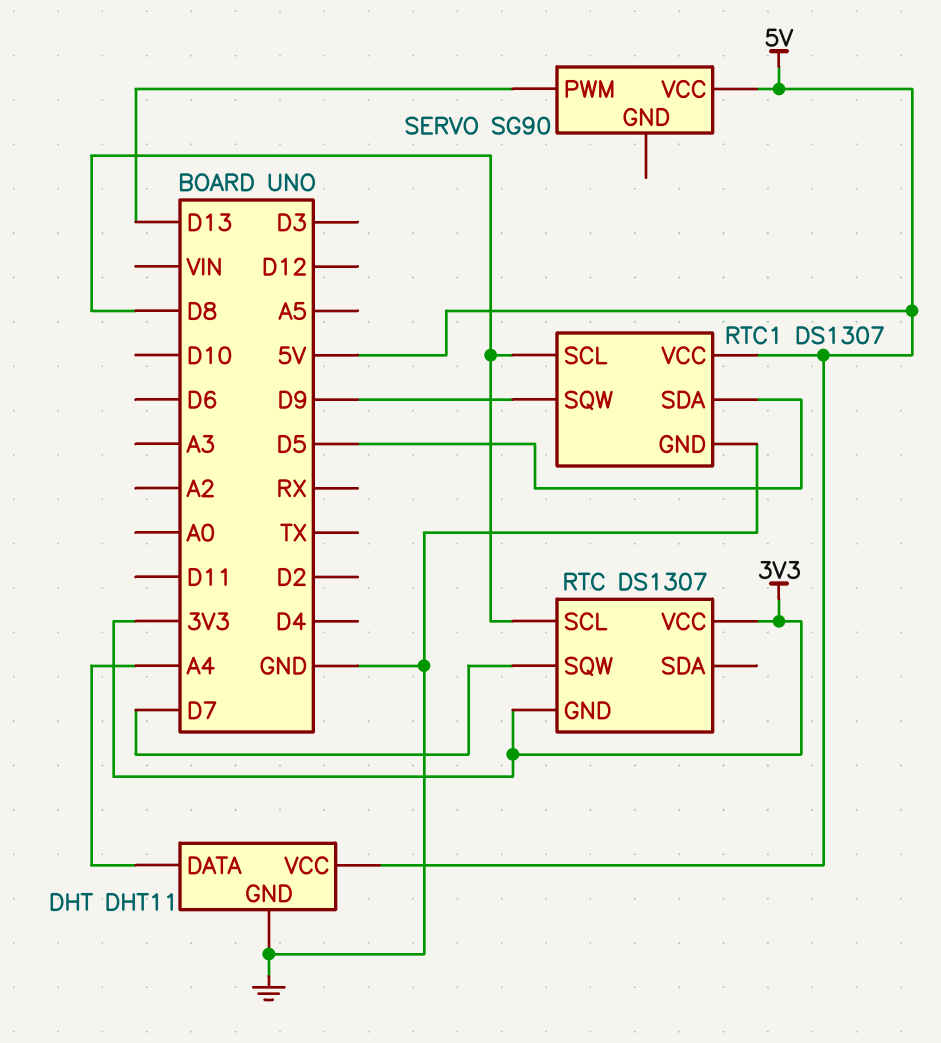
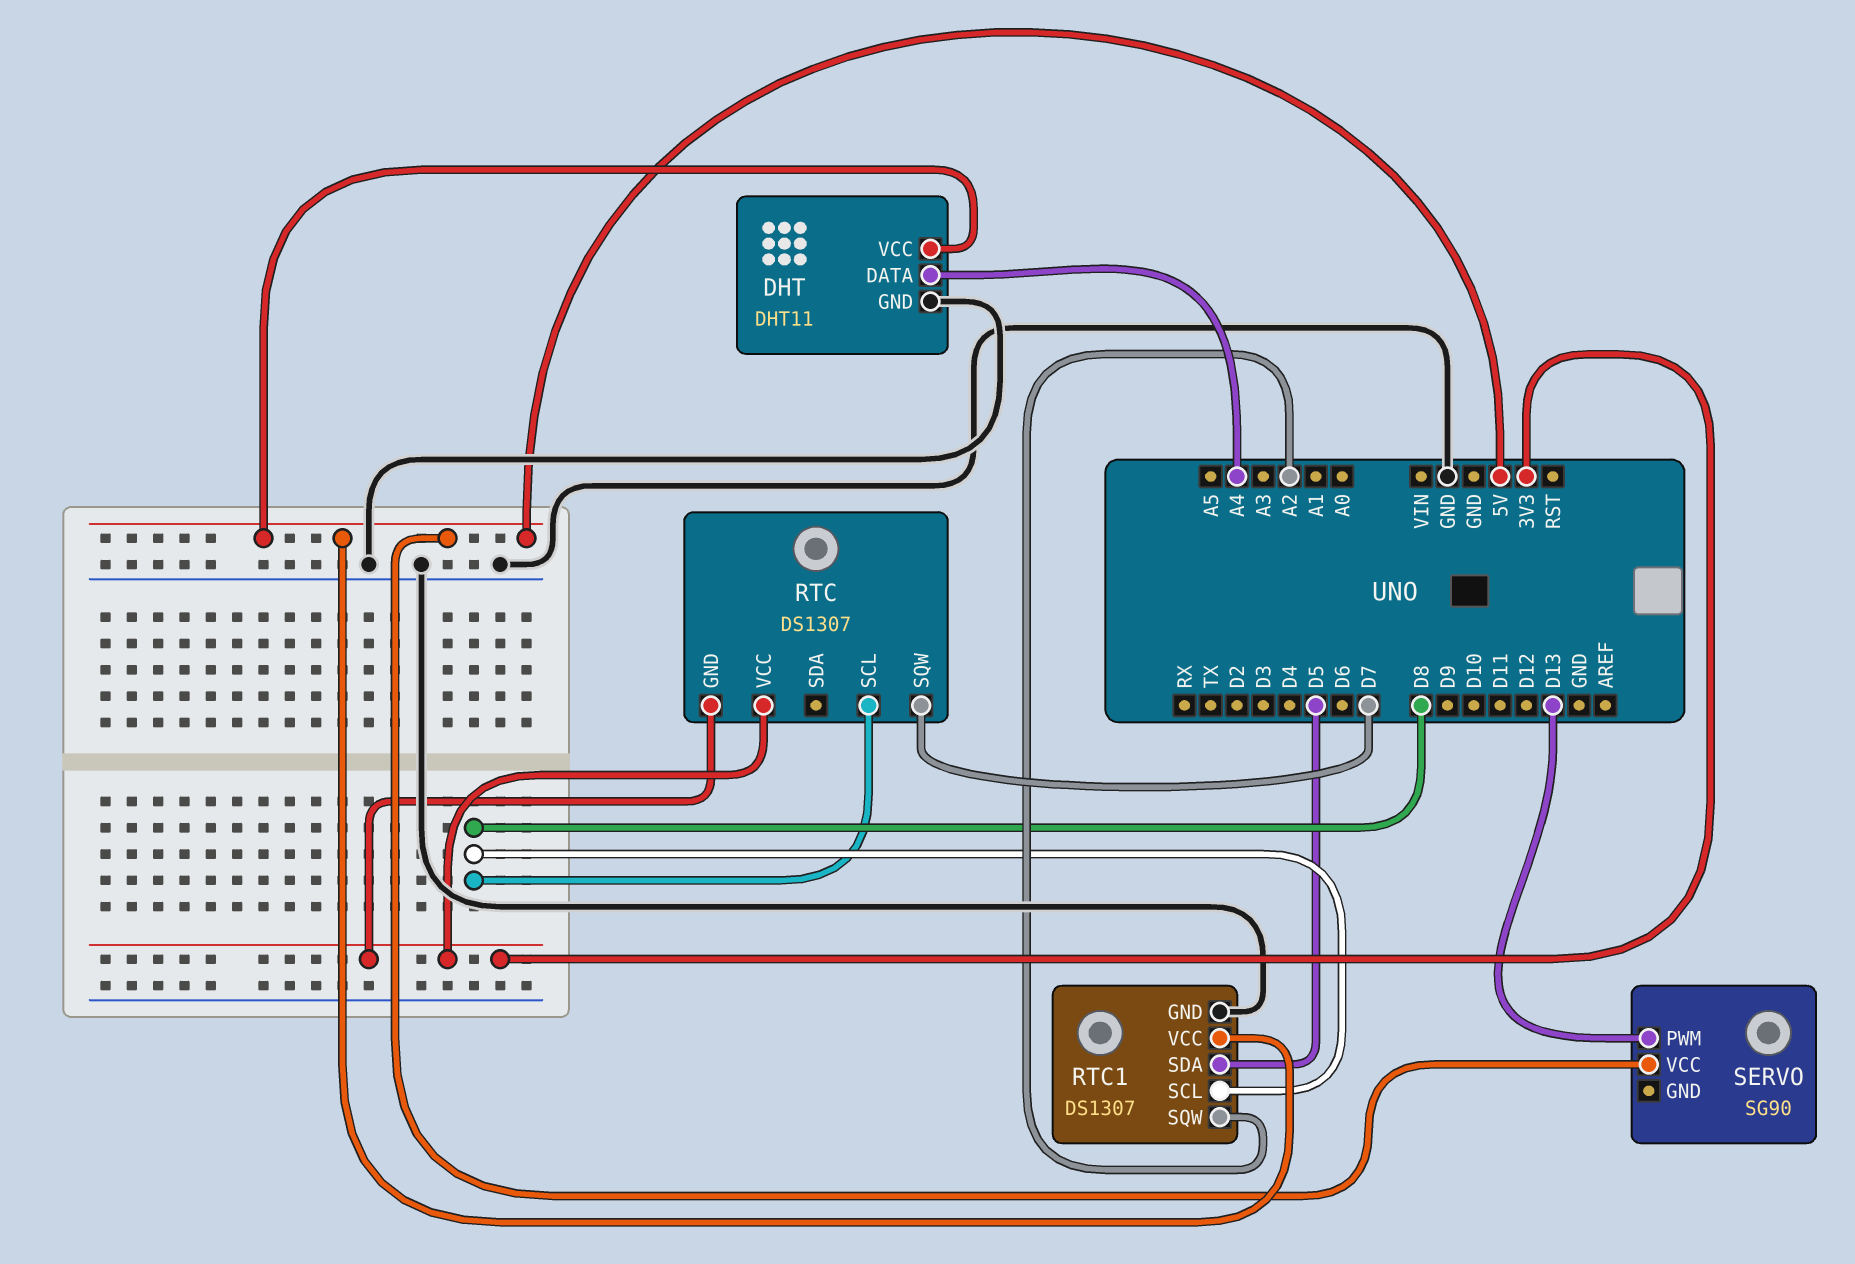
RTC1 pin SQW: D9 -> A2

